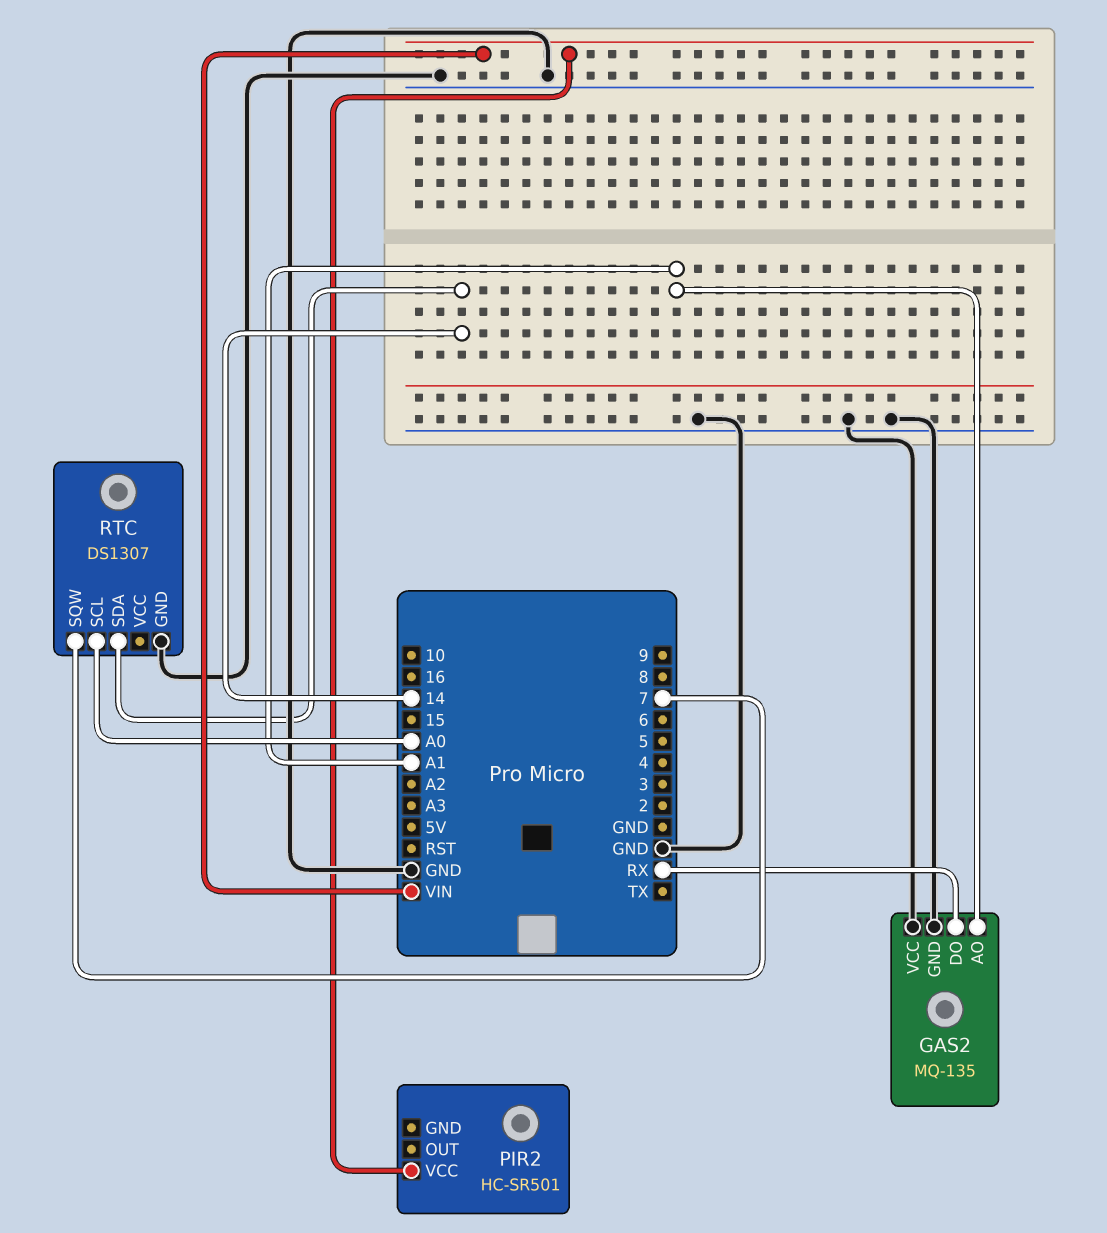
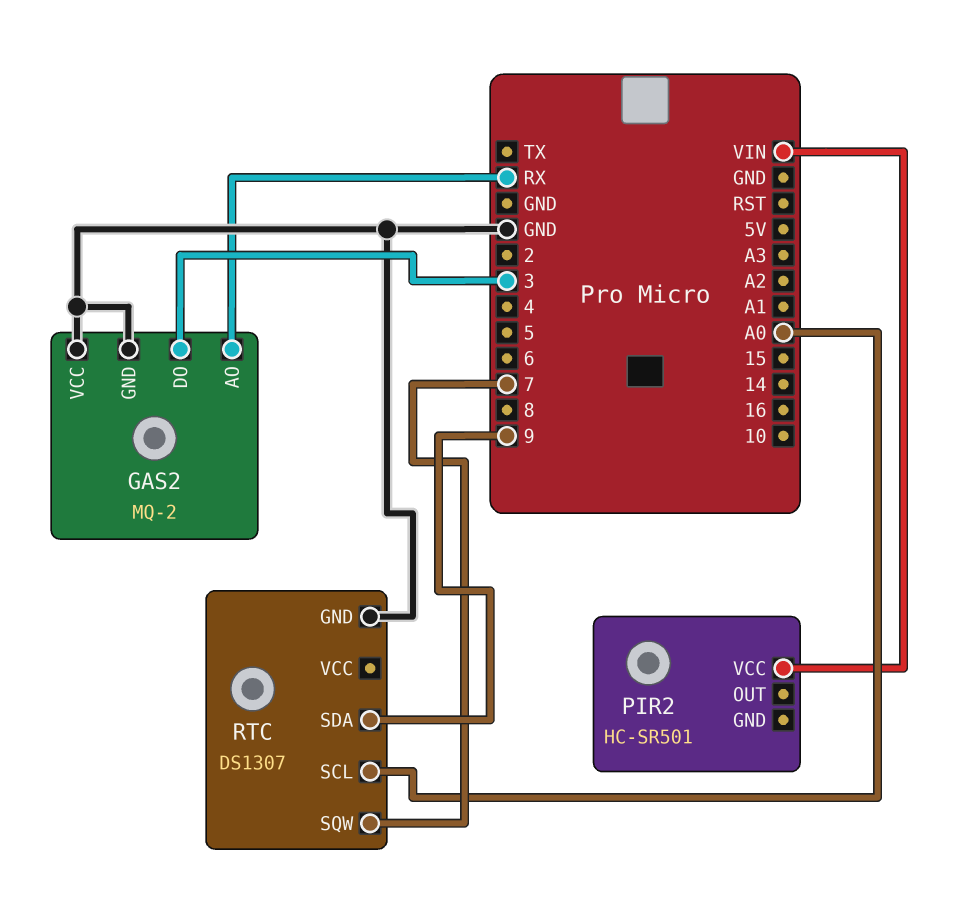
GAS2: MQ-135 -> MQ-2
GAS2 pin AO: A1 -> RX
GAS2 pin DO: RX -> 3
RTC pin SDA: 14 -> 9

